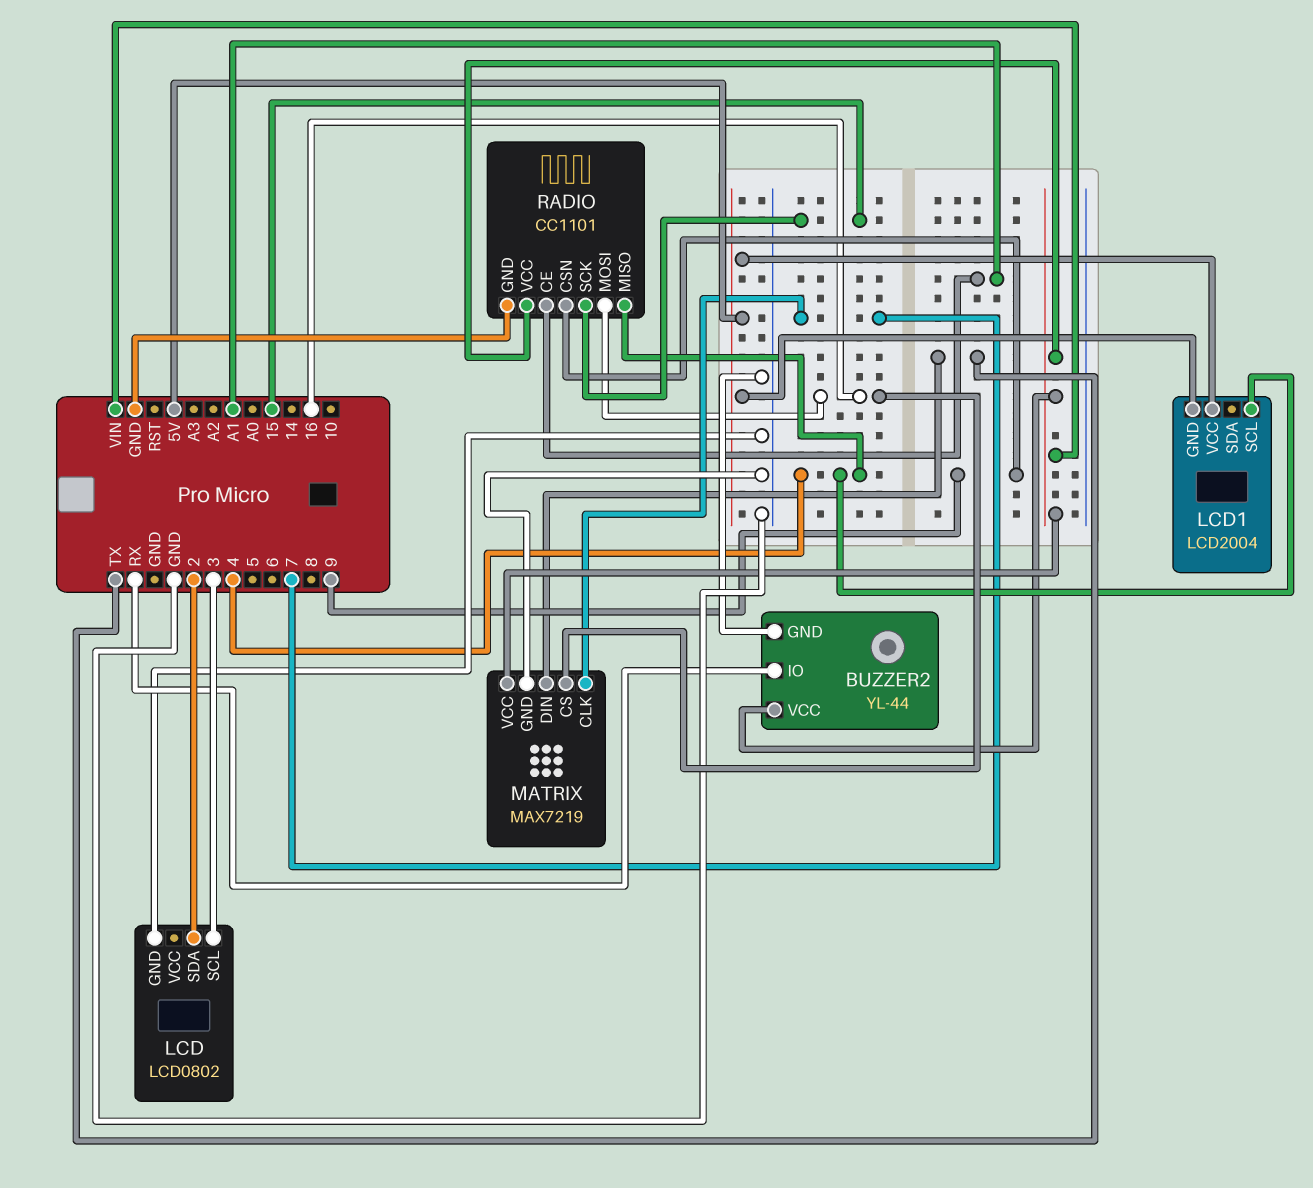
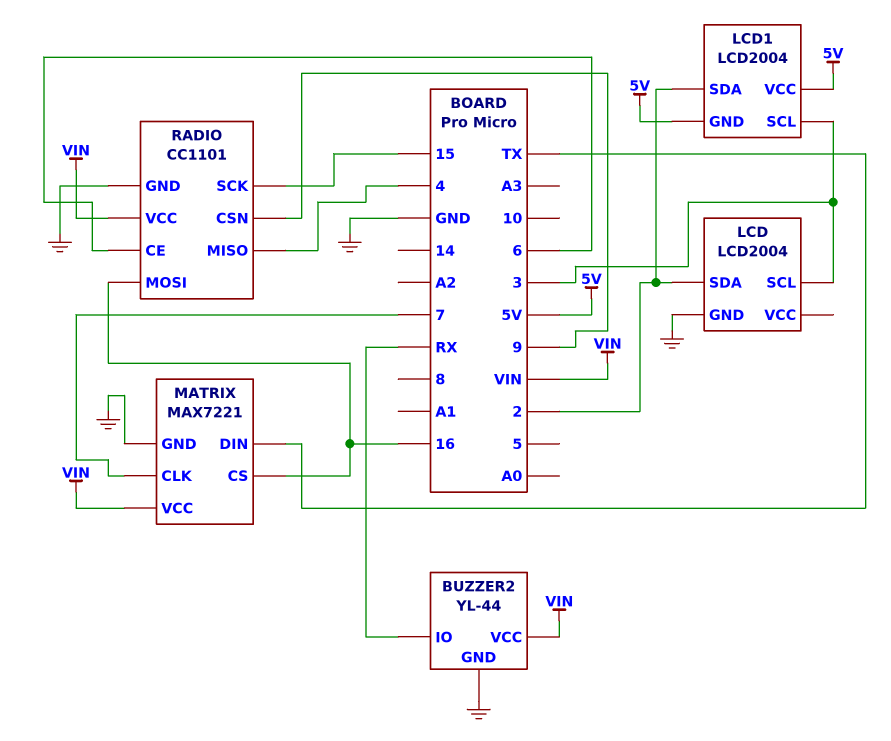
LCD: LCD0802 -> LCD2004
LCD1 pin SCL: 4 -> 3
LCD1 pin SDA: none -> 2
MATRIX: MAX7219 -> MAX7221
RADIO pin CE: A1 -> 6

